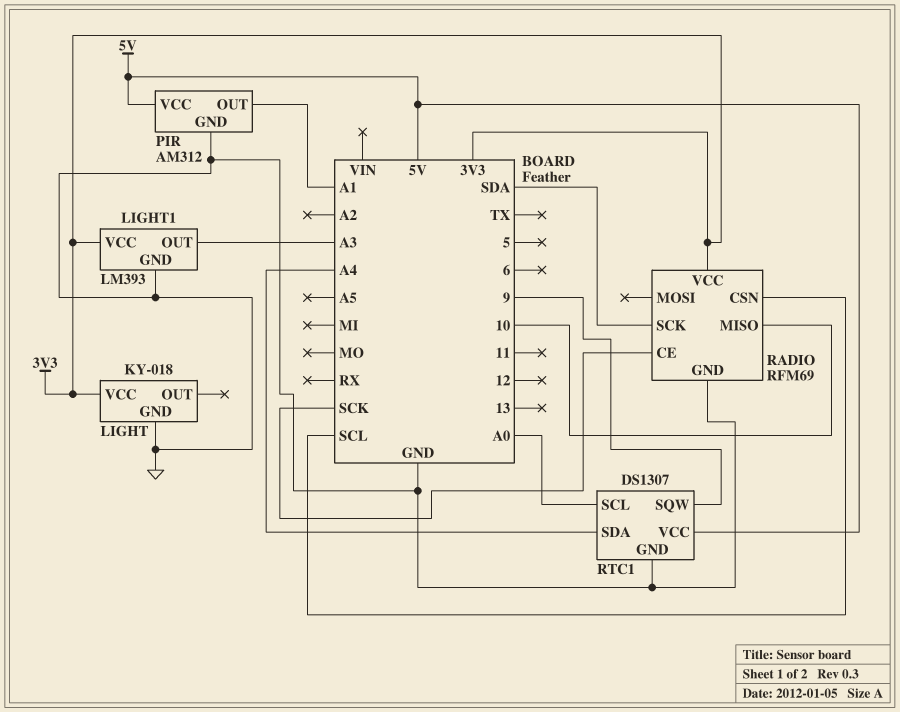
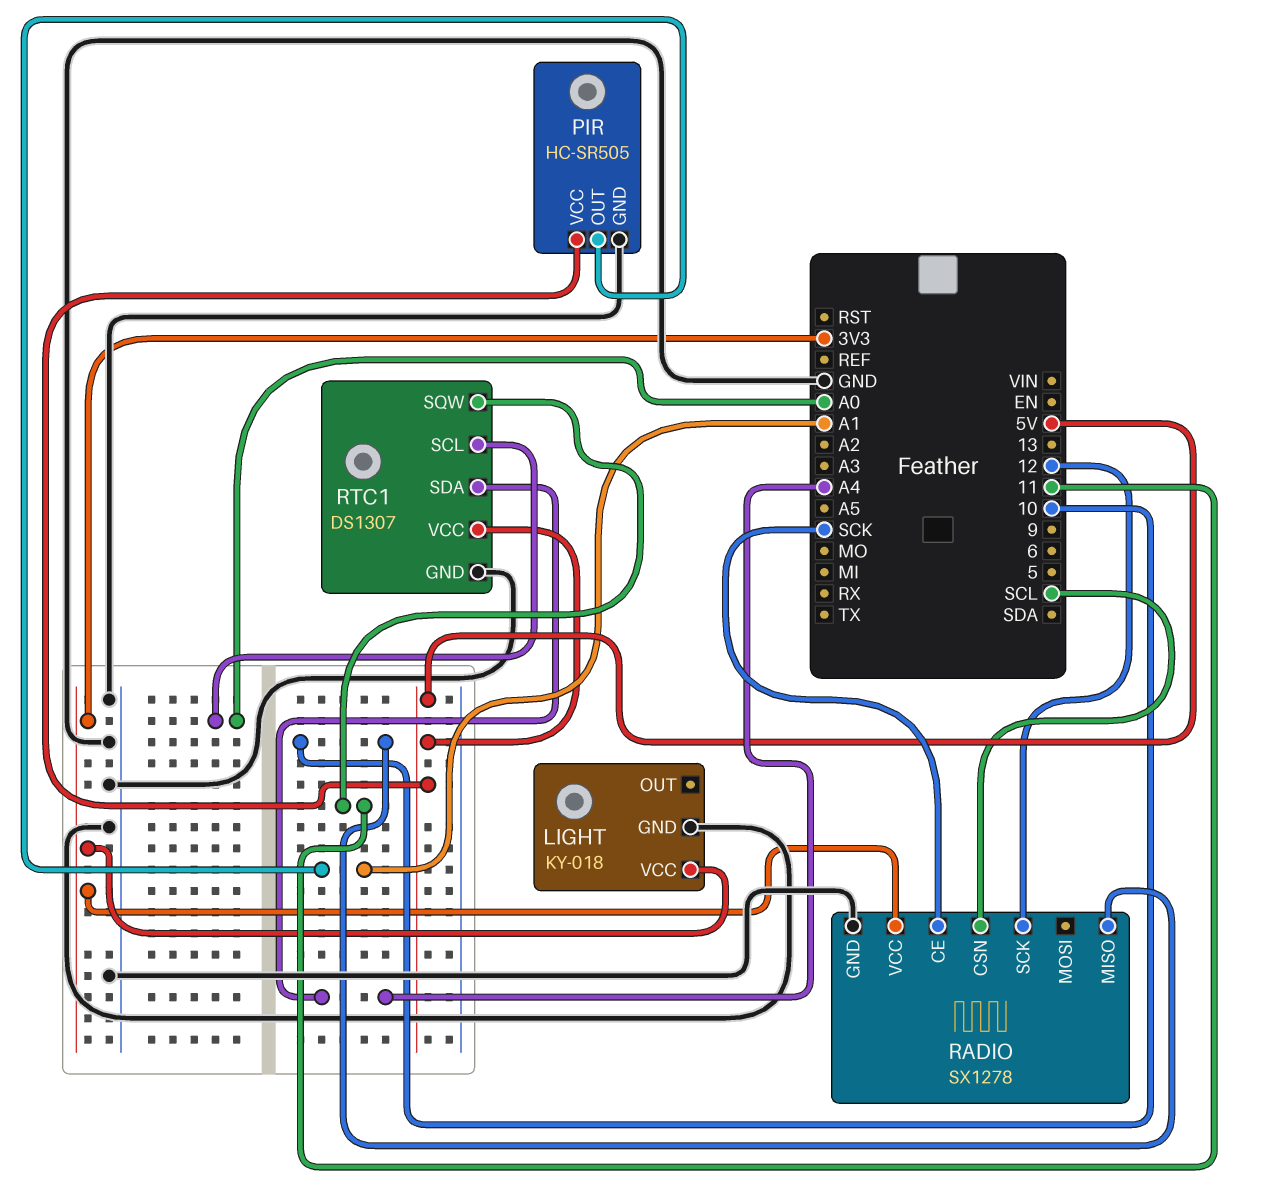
LIGHT1: LM393 -> none
LIGHT1 pin GND: GND -> none
LIGHT1 pin OUT: A3 -> none
LIGHT1 pin VCC: 3V3 -> none
PIR: AM312 -> HC-SR505
RADIO: RFM69 -> SX1278
RADIO pin SCK: SDA -> 12
RTC1 pin SQW: 9 -> 11

